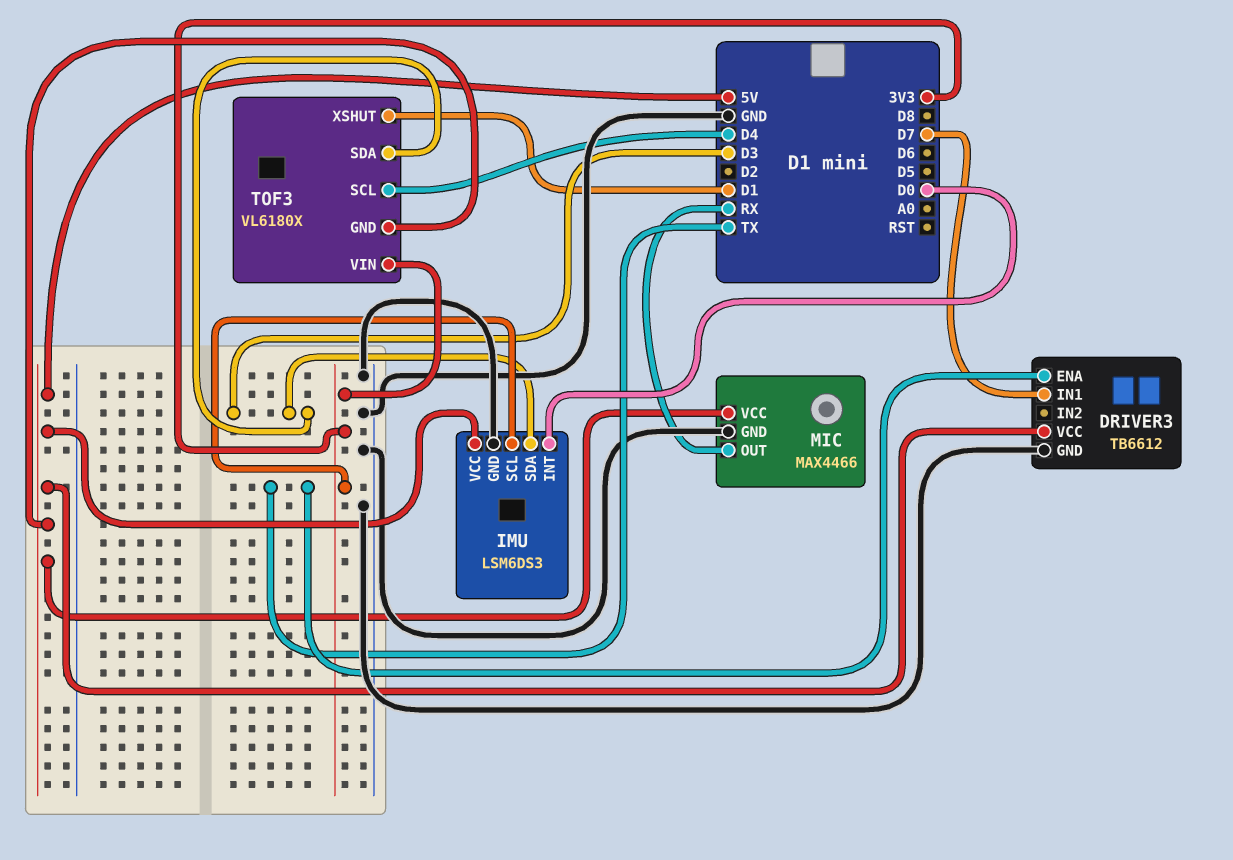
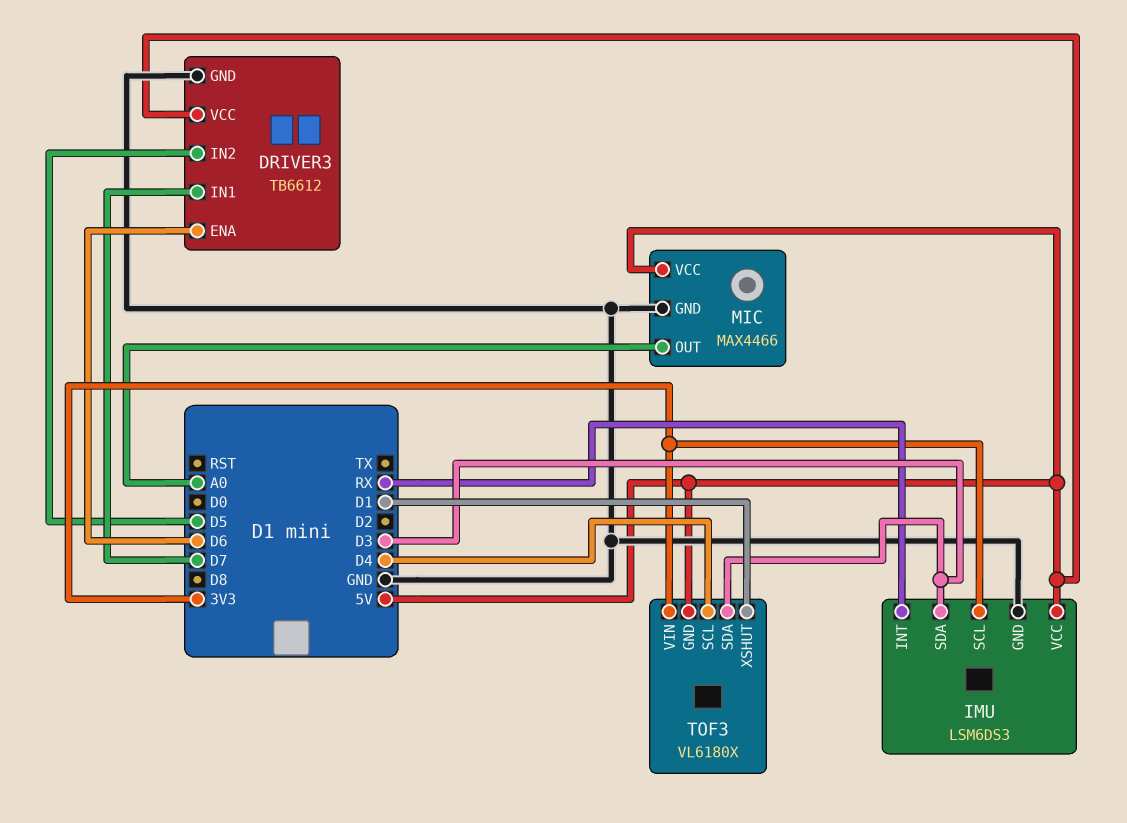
DRIVER3 pin ENA: TX -> D6
DRIVER3 pin IN2: none -> D5
IMU pin INT: D0 -> RX
MIC pin OUT: RX -> A0

